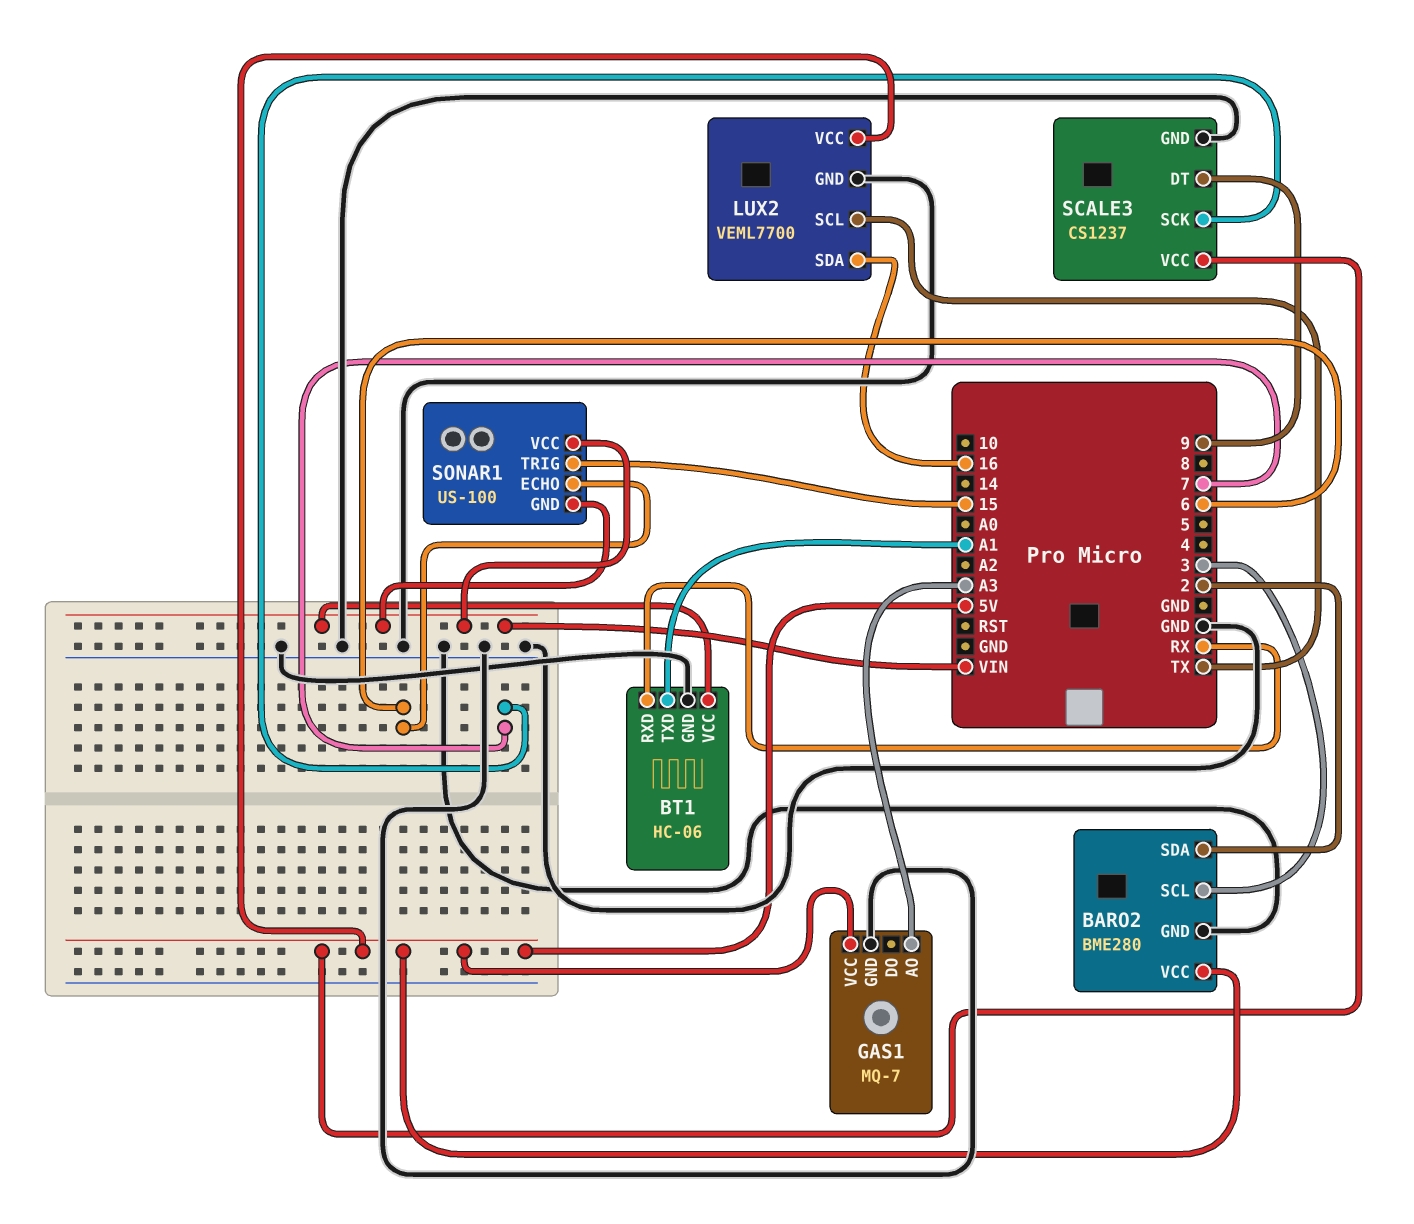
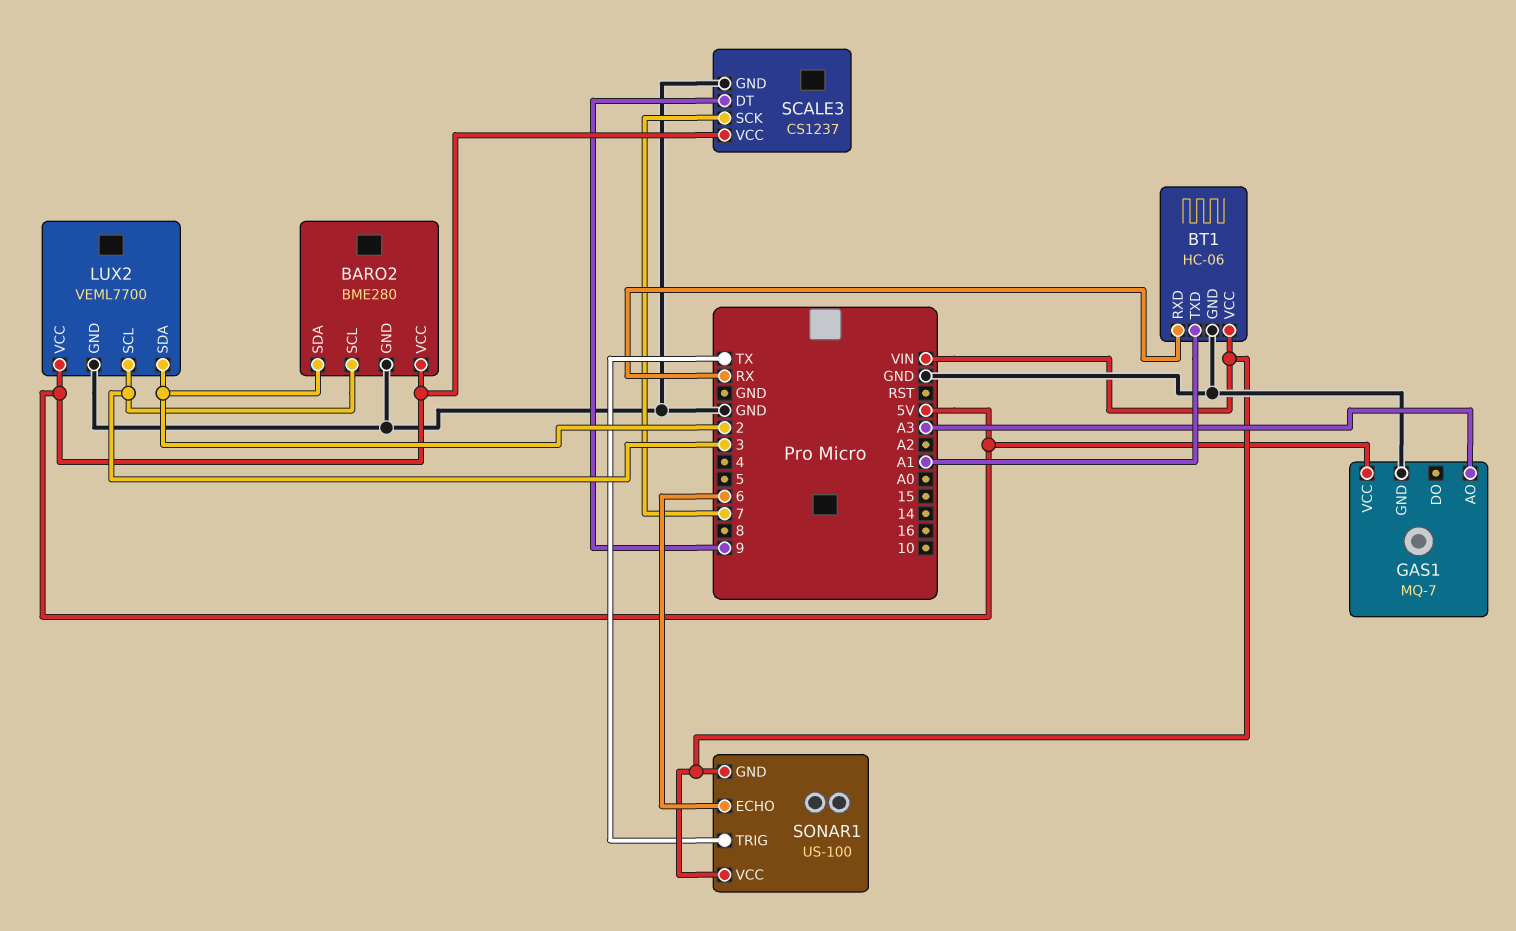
LUX2 pin SCL: TX -> 3
LUX2 pin SDA: 16 -> 2
SONAR1 pin TRIG: 15 -> TX

